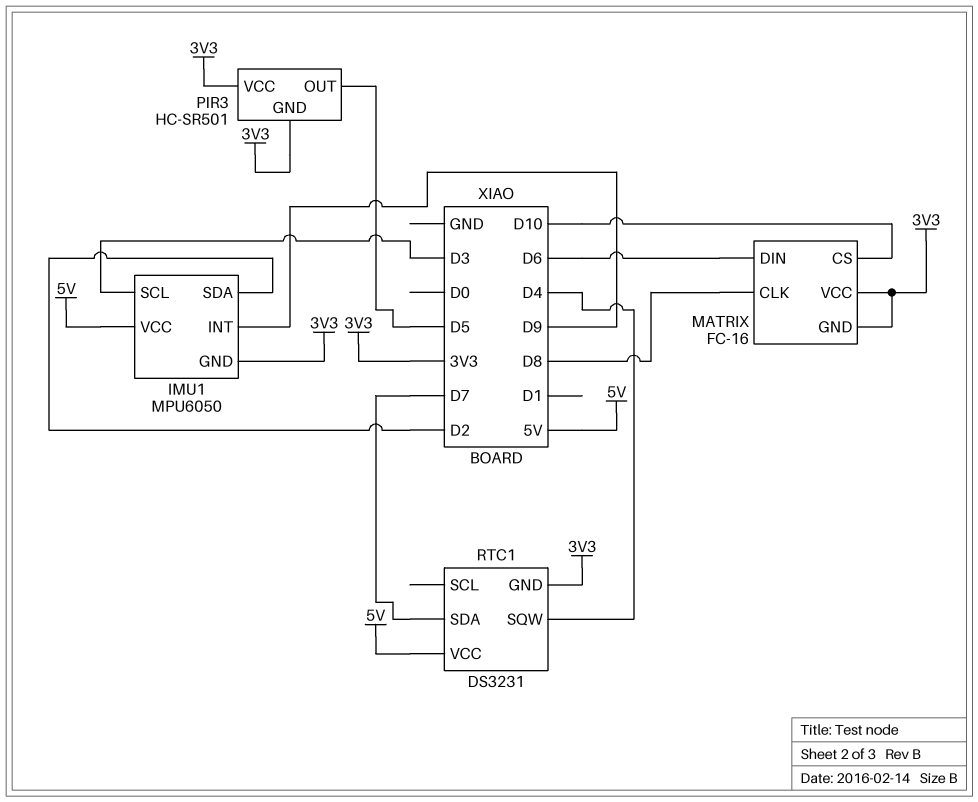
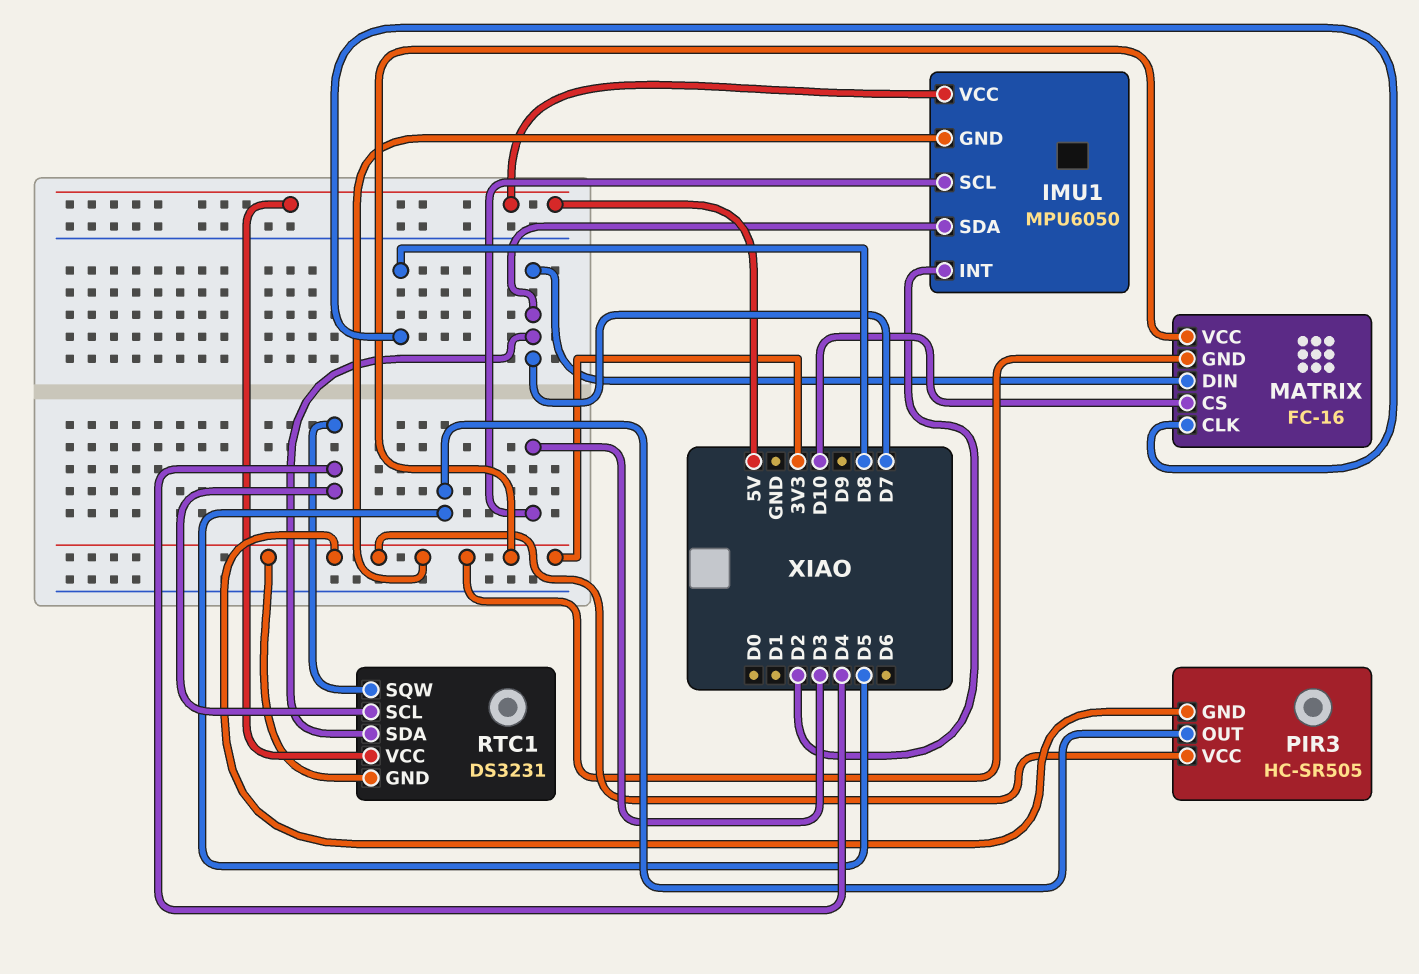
IMU1 pin INT: D9 -> D2
IMU1 pin SDA: D2 -> D7
MATRIX pin DIN: D6 -> D7
PIR3: HC-SR501 -> HC-SR505
RTC1 pin SCL: none -> D4

